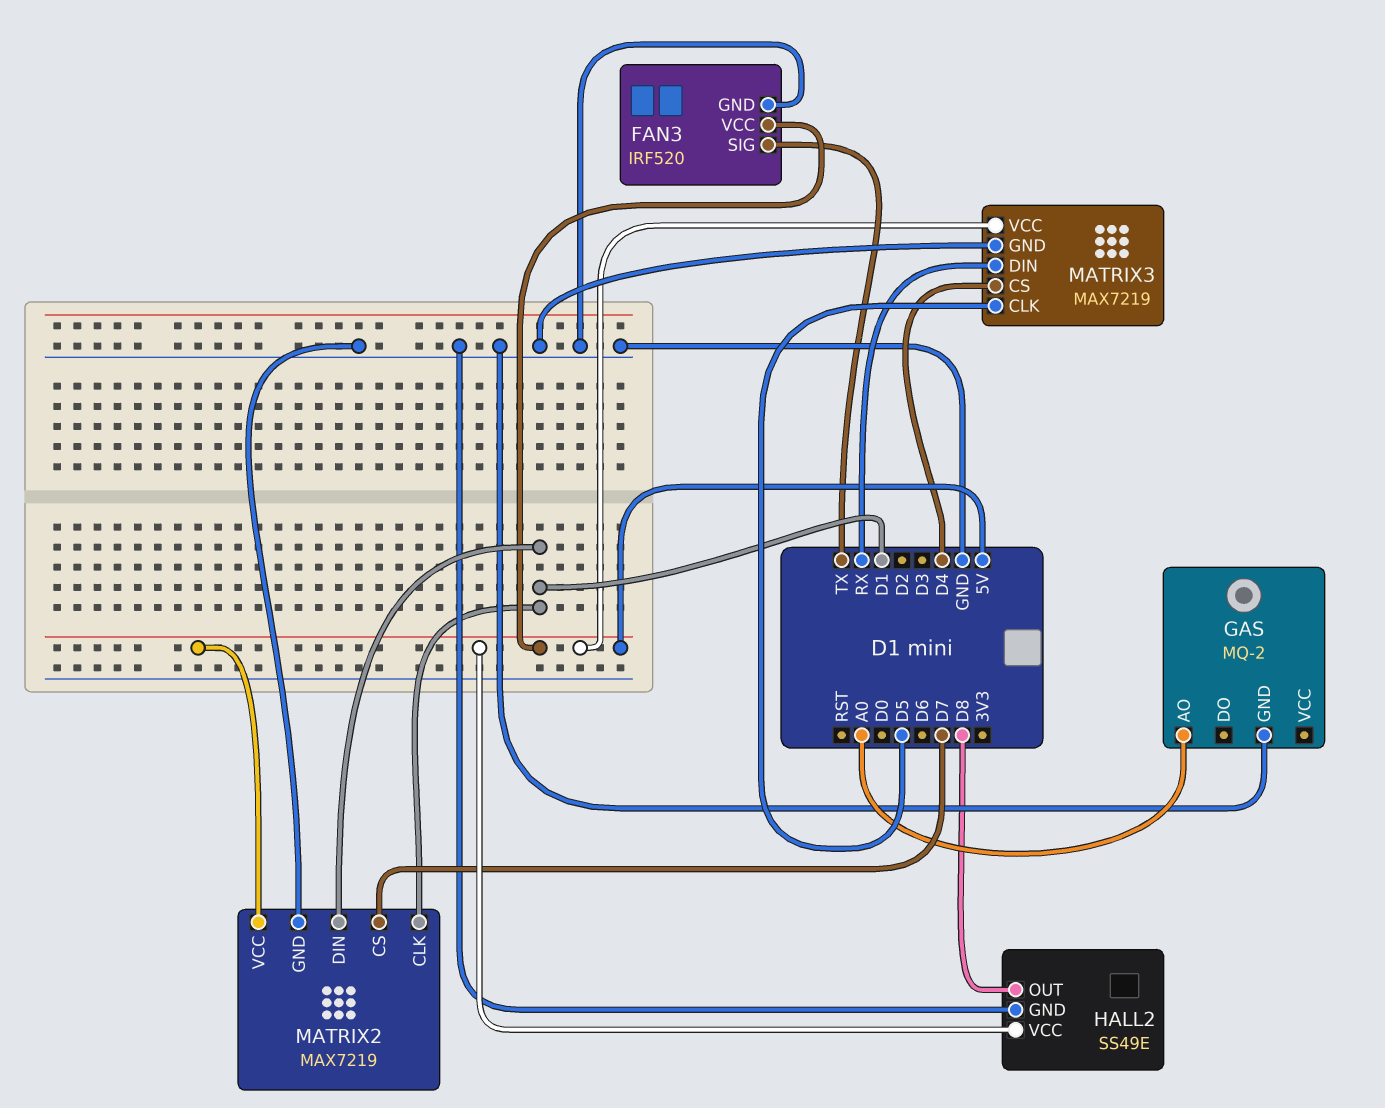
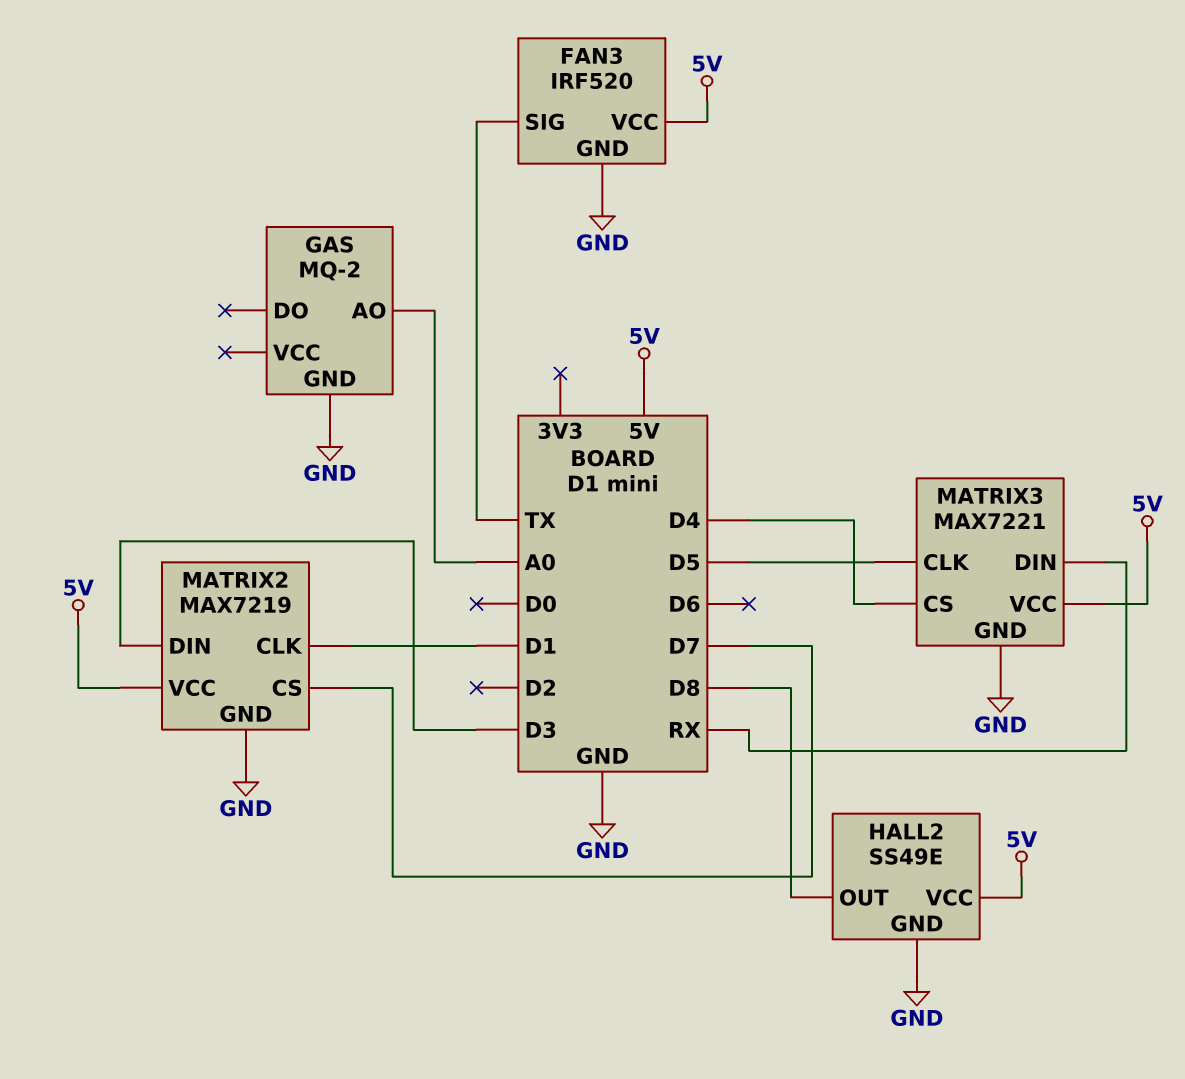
MATRIX2 pin DIN: D1 -> D3
MATRIX3: MAX7219 -> MAX7221

